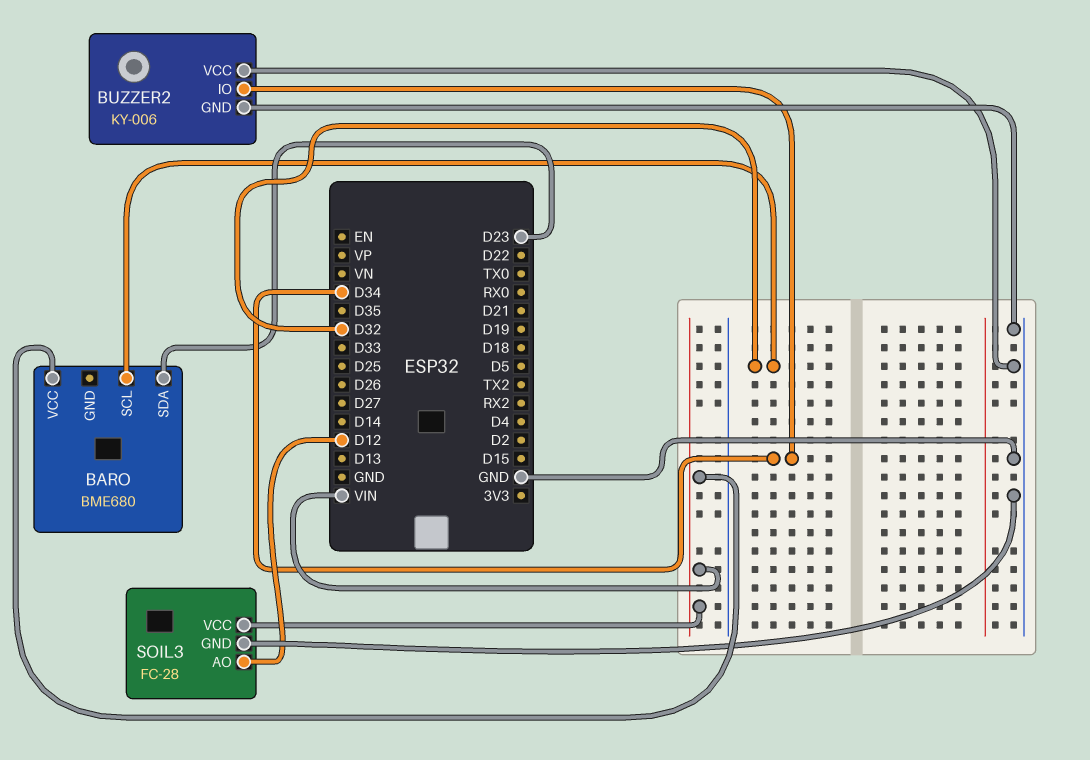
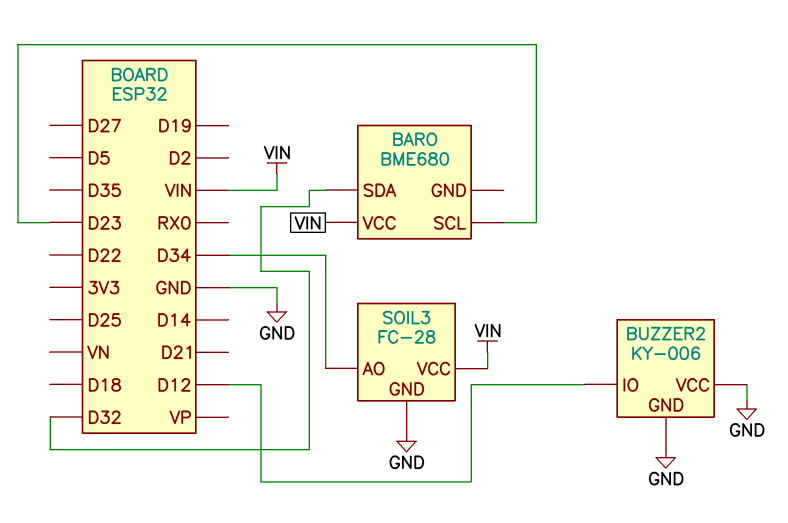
BARO pin SCL: D32 -> D23
BARO pin SDA: D23 -> D32
BUZZER2 pin IO: D34 -> D12
SOIL3 pin AO: D12 -> D34

